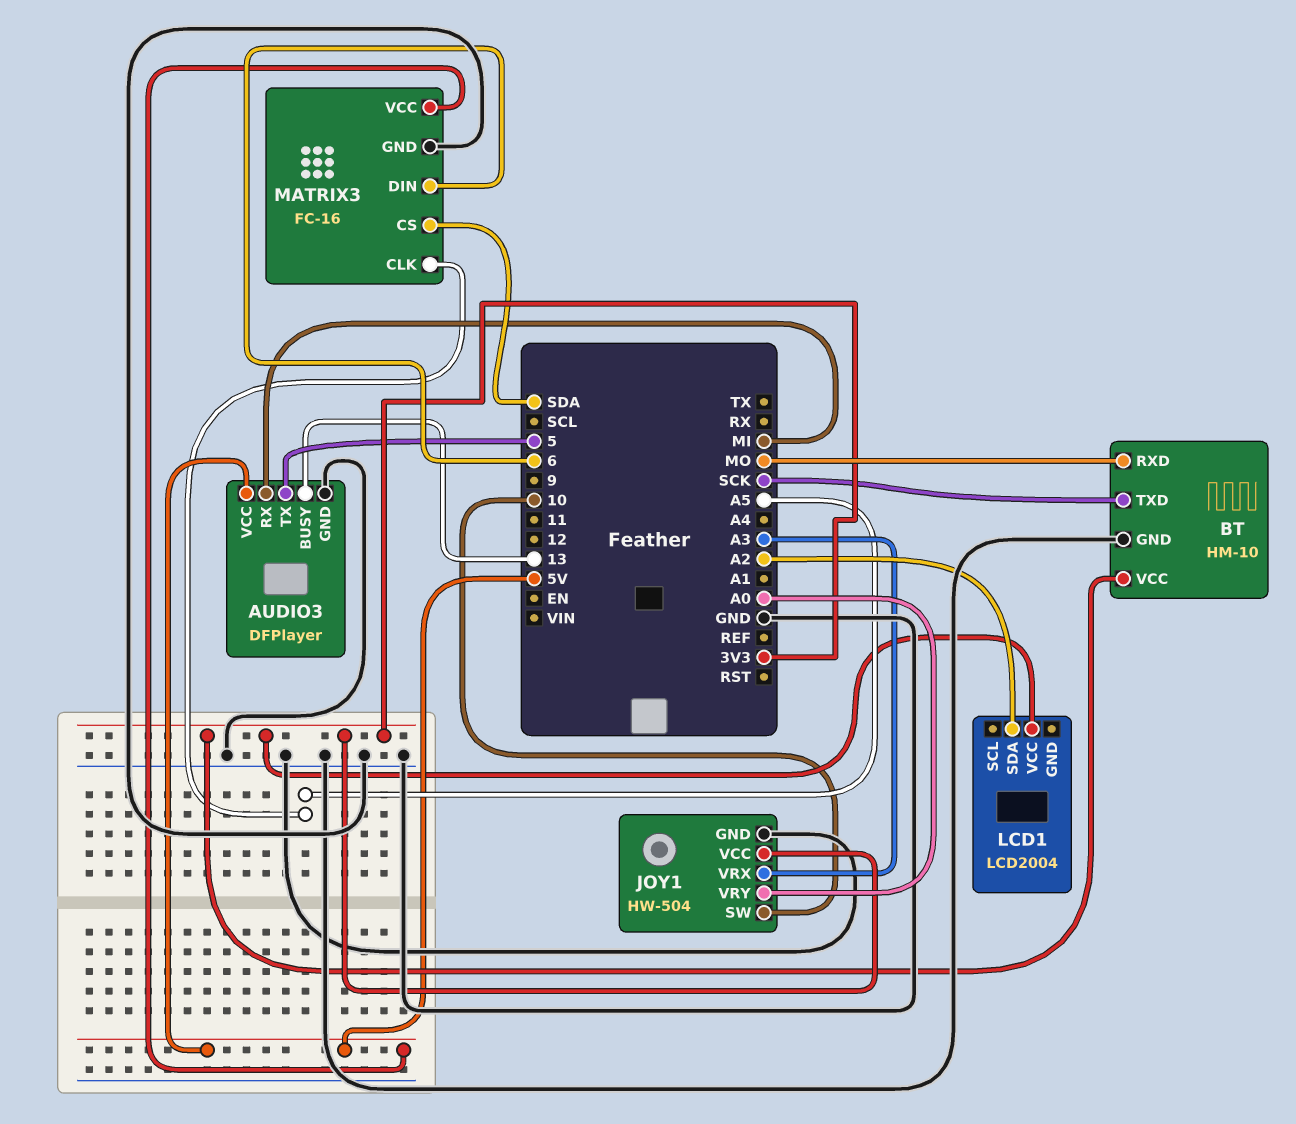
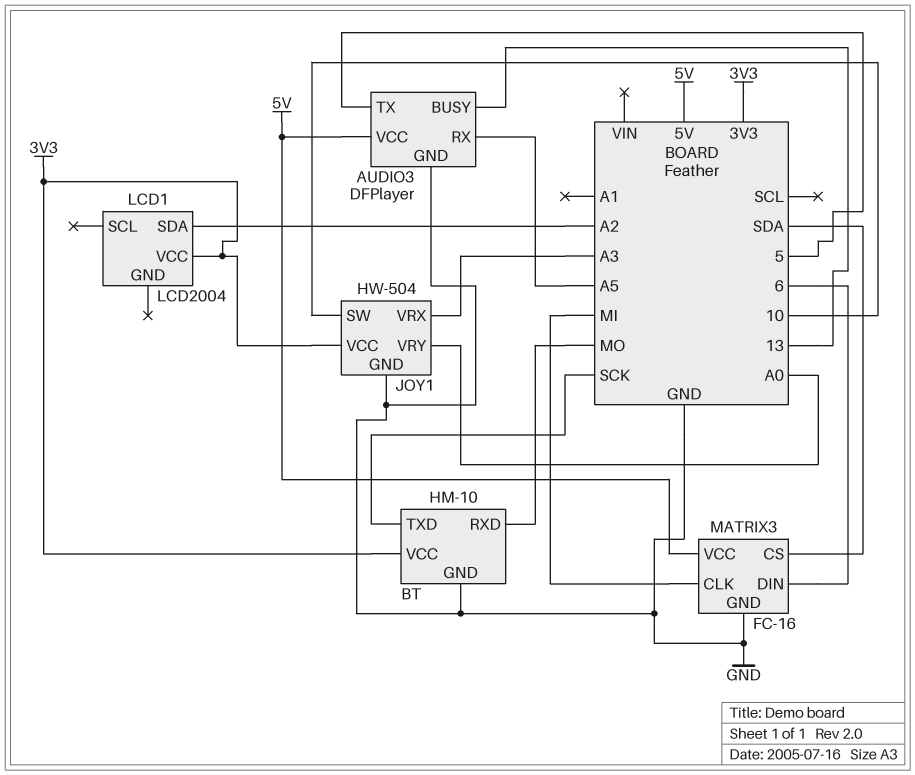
AUDIO3 pin RX: MI -> A5
MATRIX3 pin CLK: A5 -> MI

